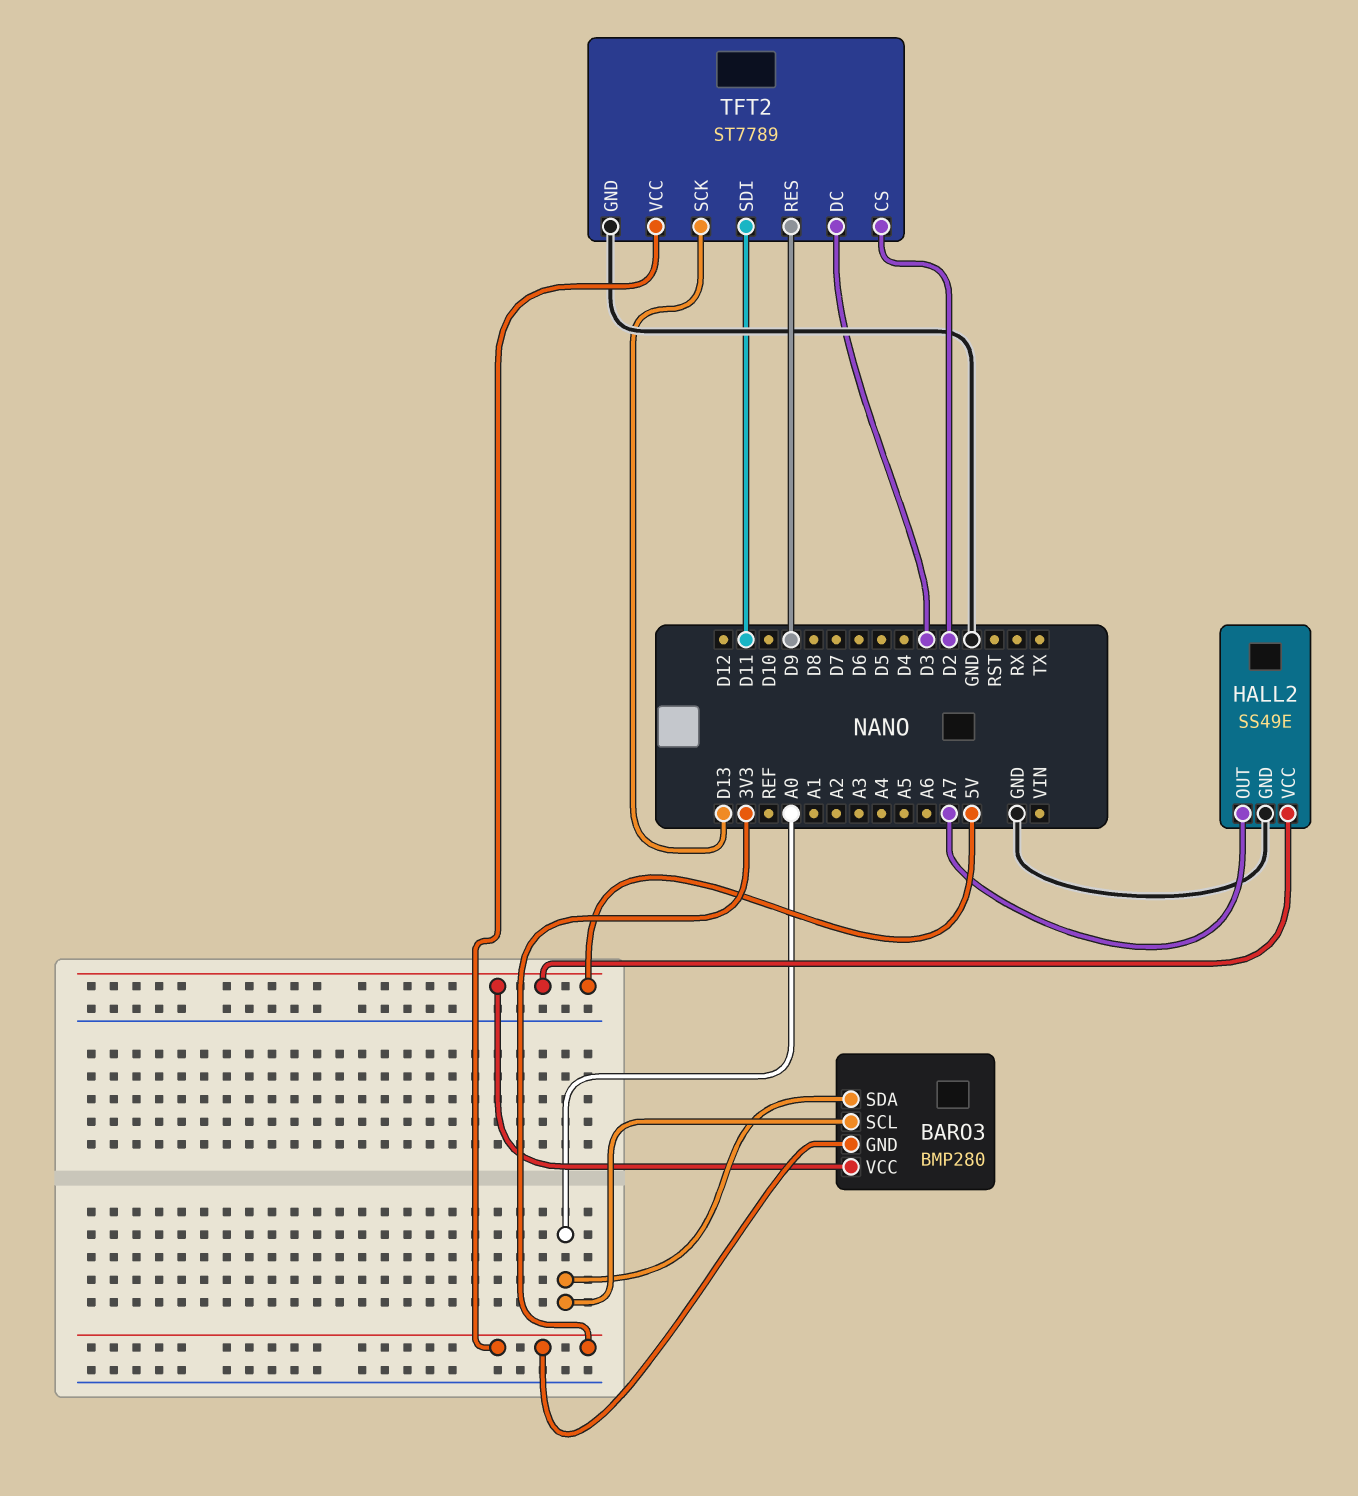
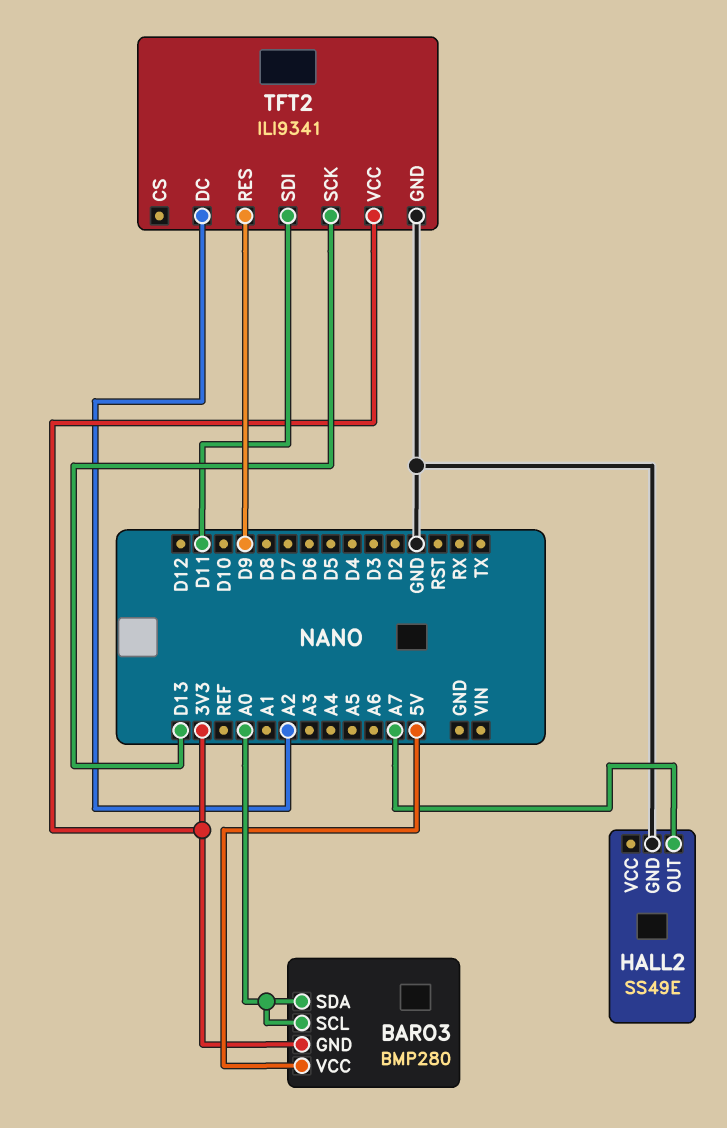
HALL2 pin VCC: 5V -> none
TFT2: ST7789 -> ILI9341
TFT2 pin CS: D2 -> none
TFT2 pin DC: D3 -> A2

